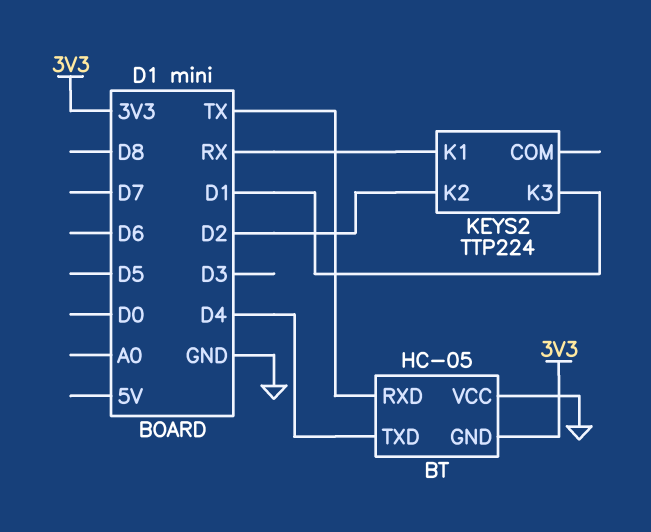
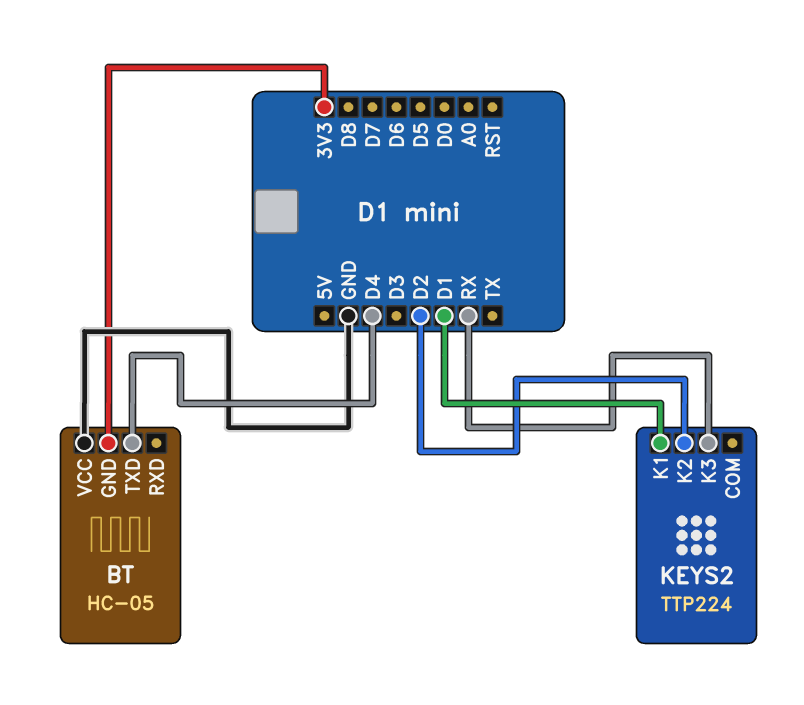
BT pin RXD: TX -> none
KEYS2 pin K1: RX -> D1
KEYS2 pin K3: D1 -> RX

